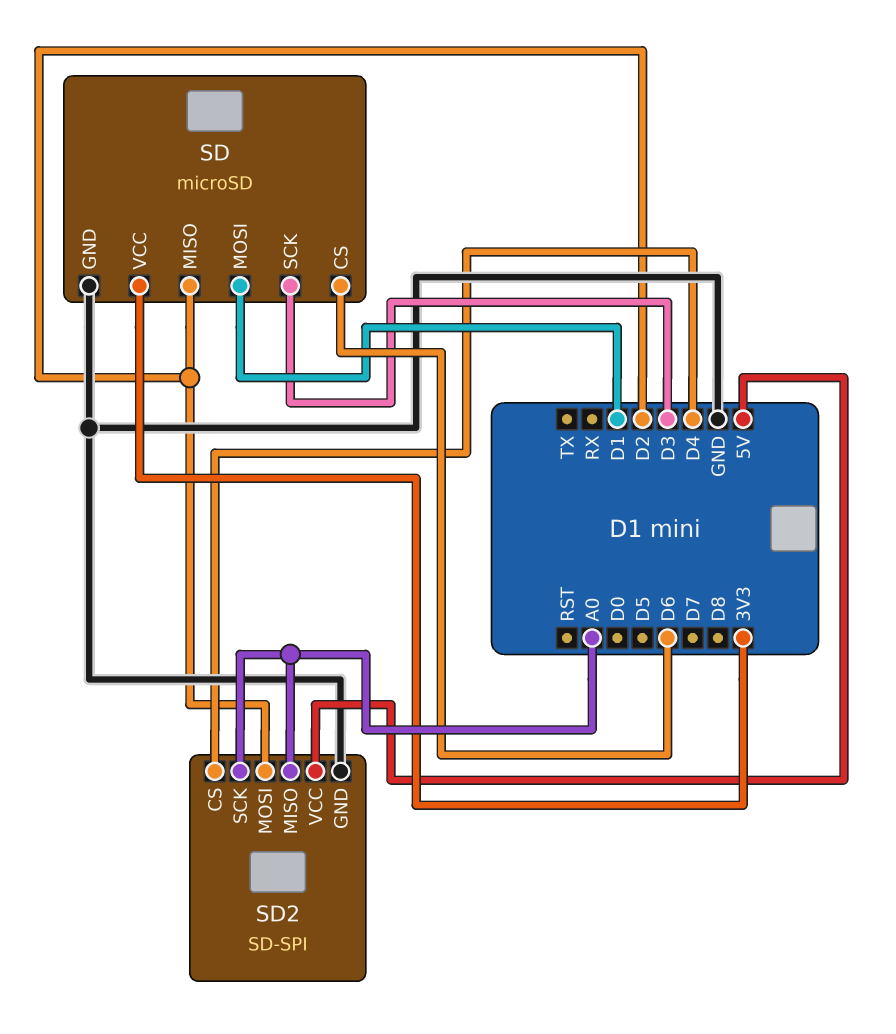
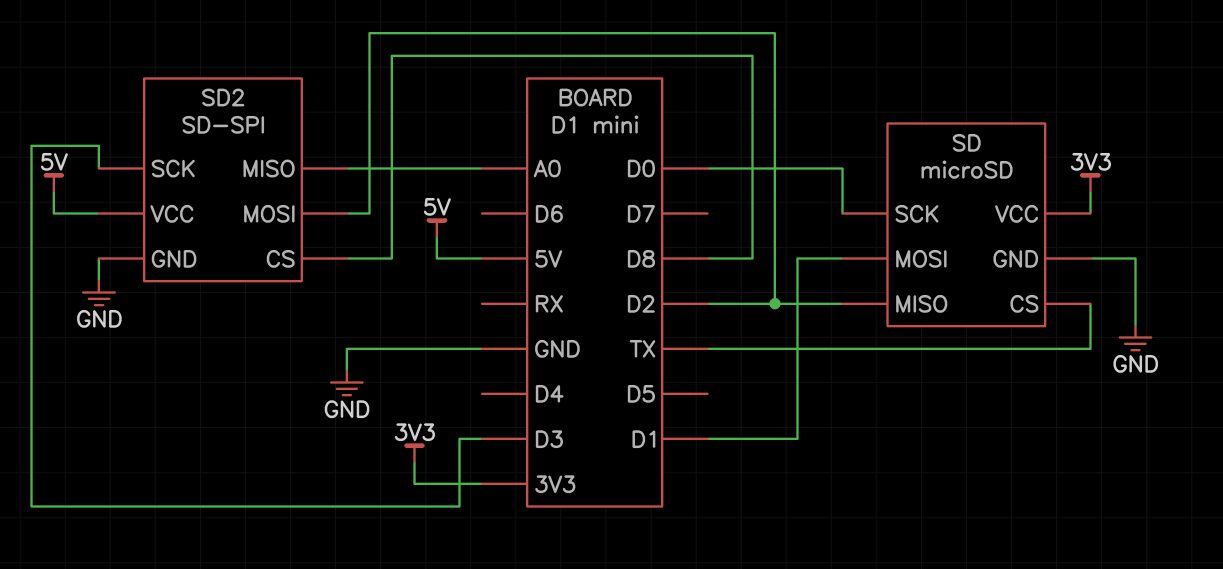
SD pin CS: D6 -> TX
SD pin SCK: D3 -> D0
SD2 pin CS: D4 -> D8
SD2 pin SCK: A0 -> D3

